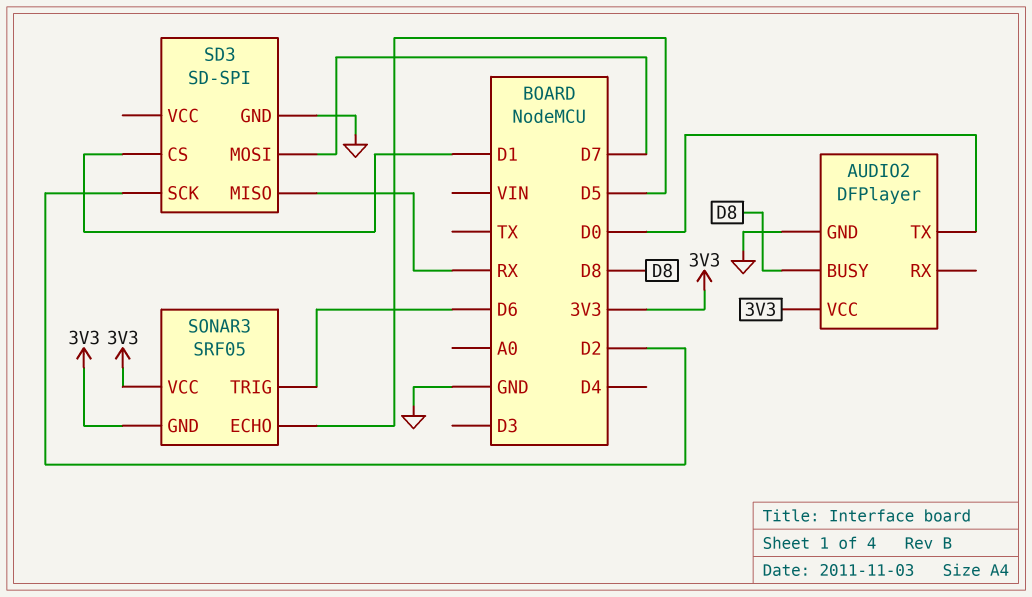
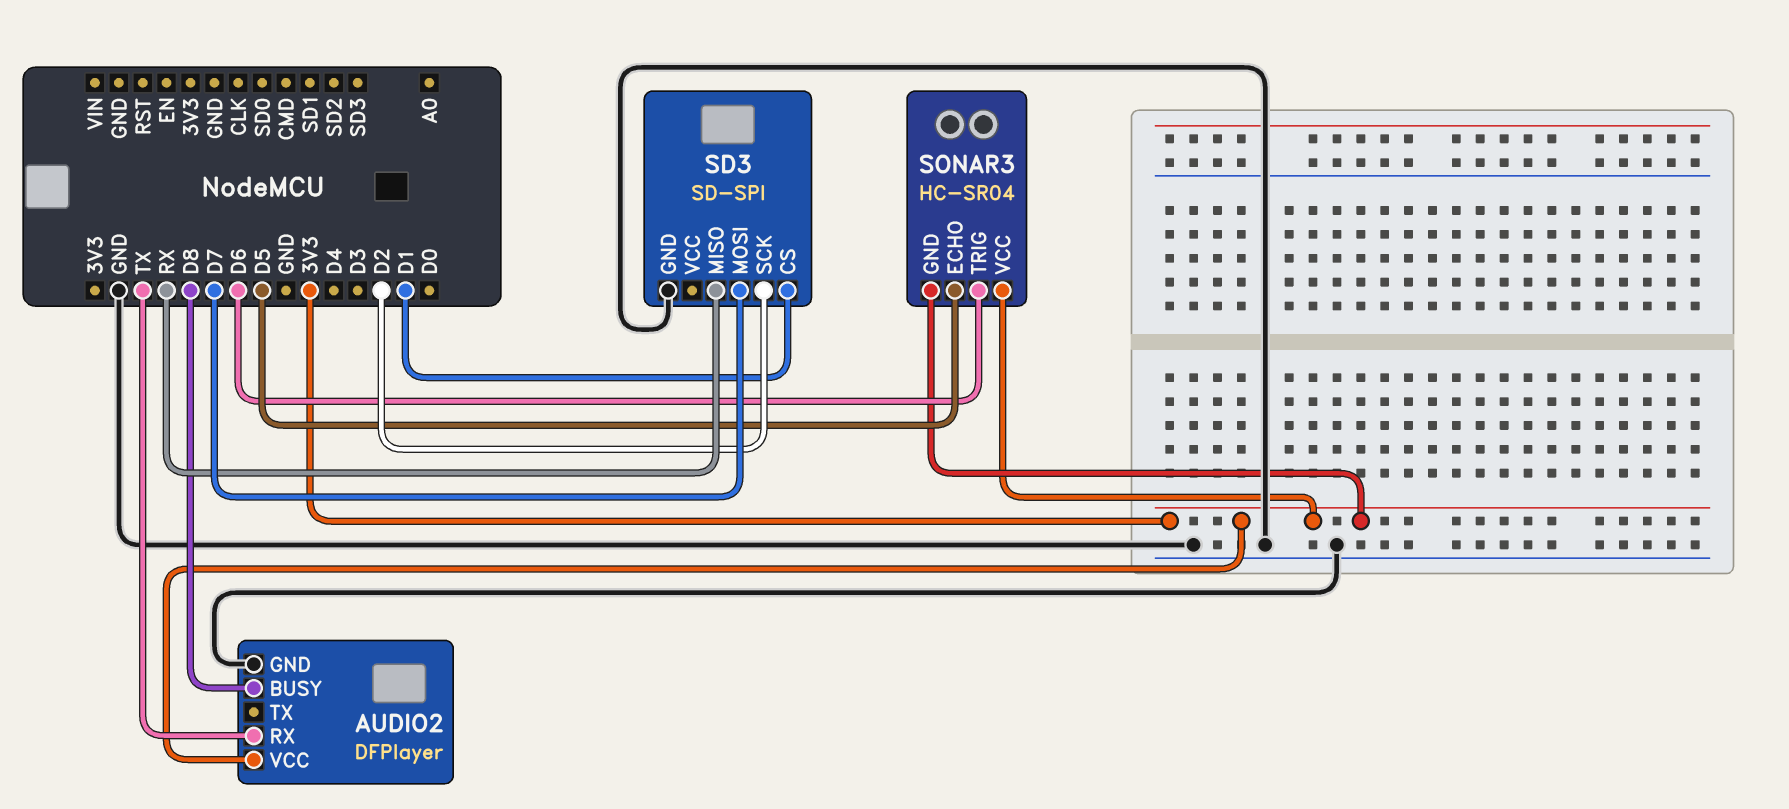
AUDIO2 pin RX: none -> TX
AUDIO2 pin TX: D0 -> none
SONAR3: SRF05 -> HC-SR04

